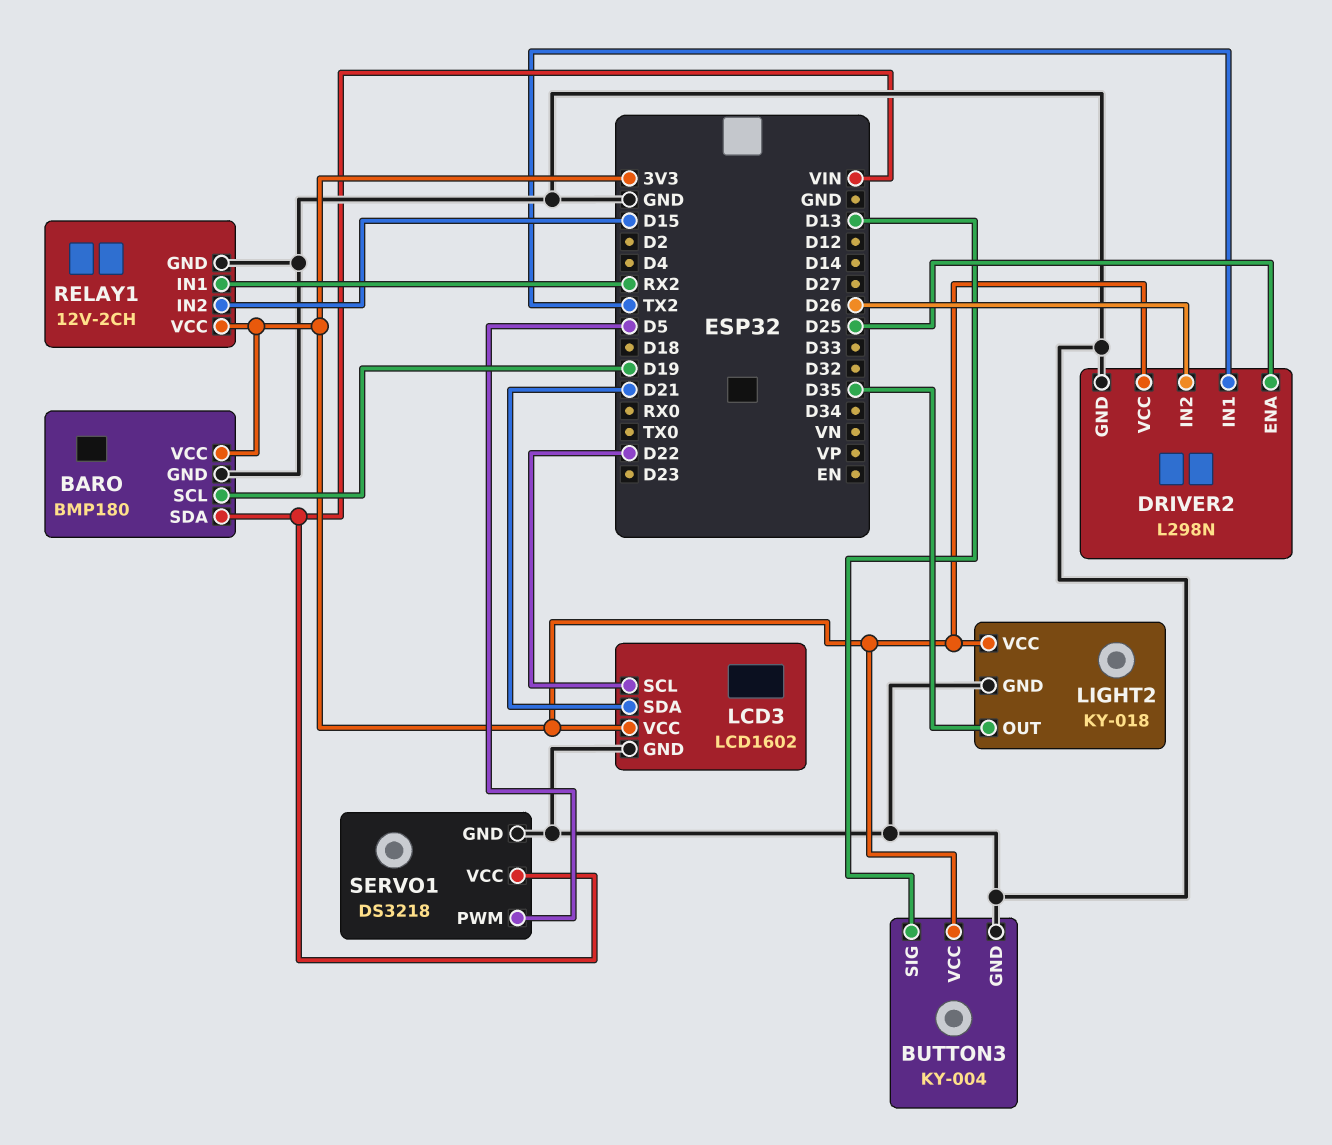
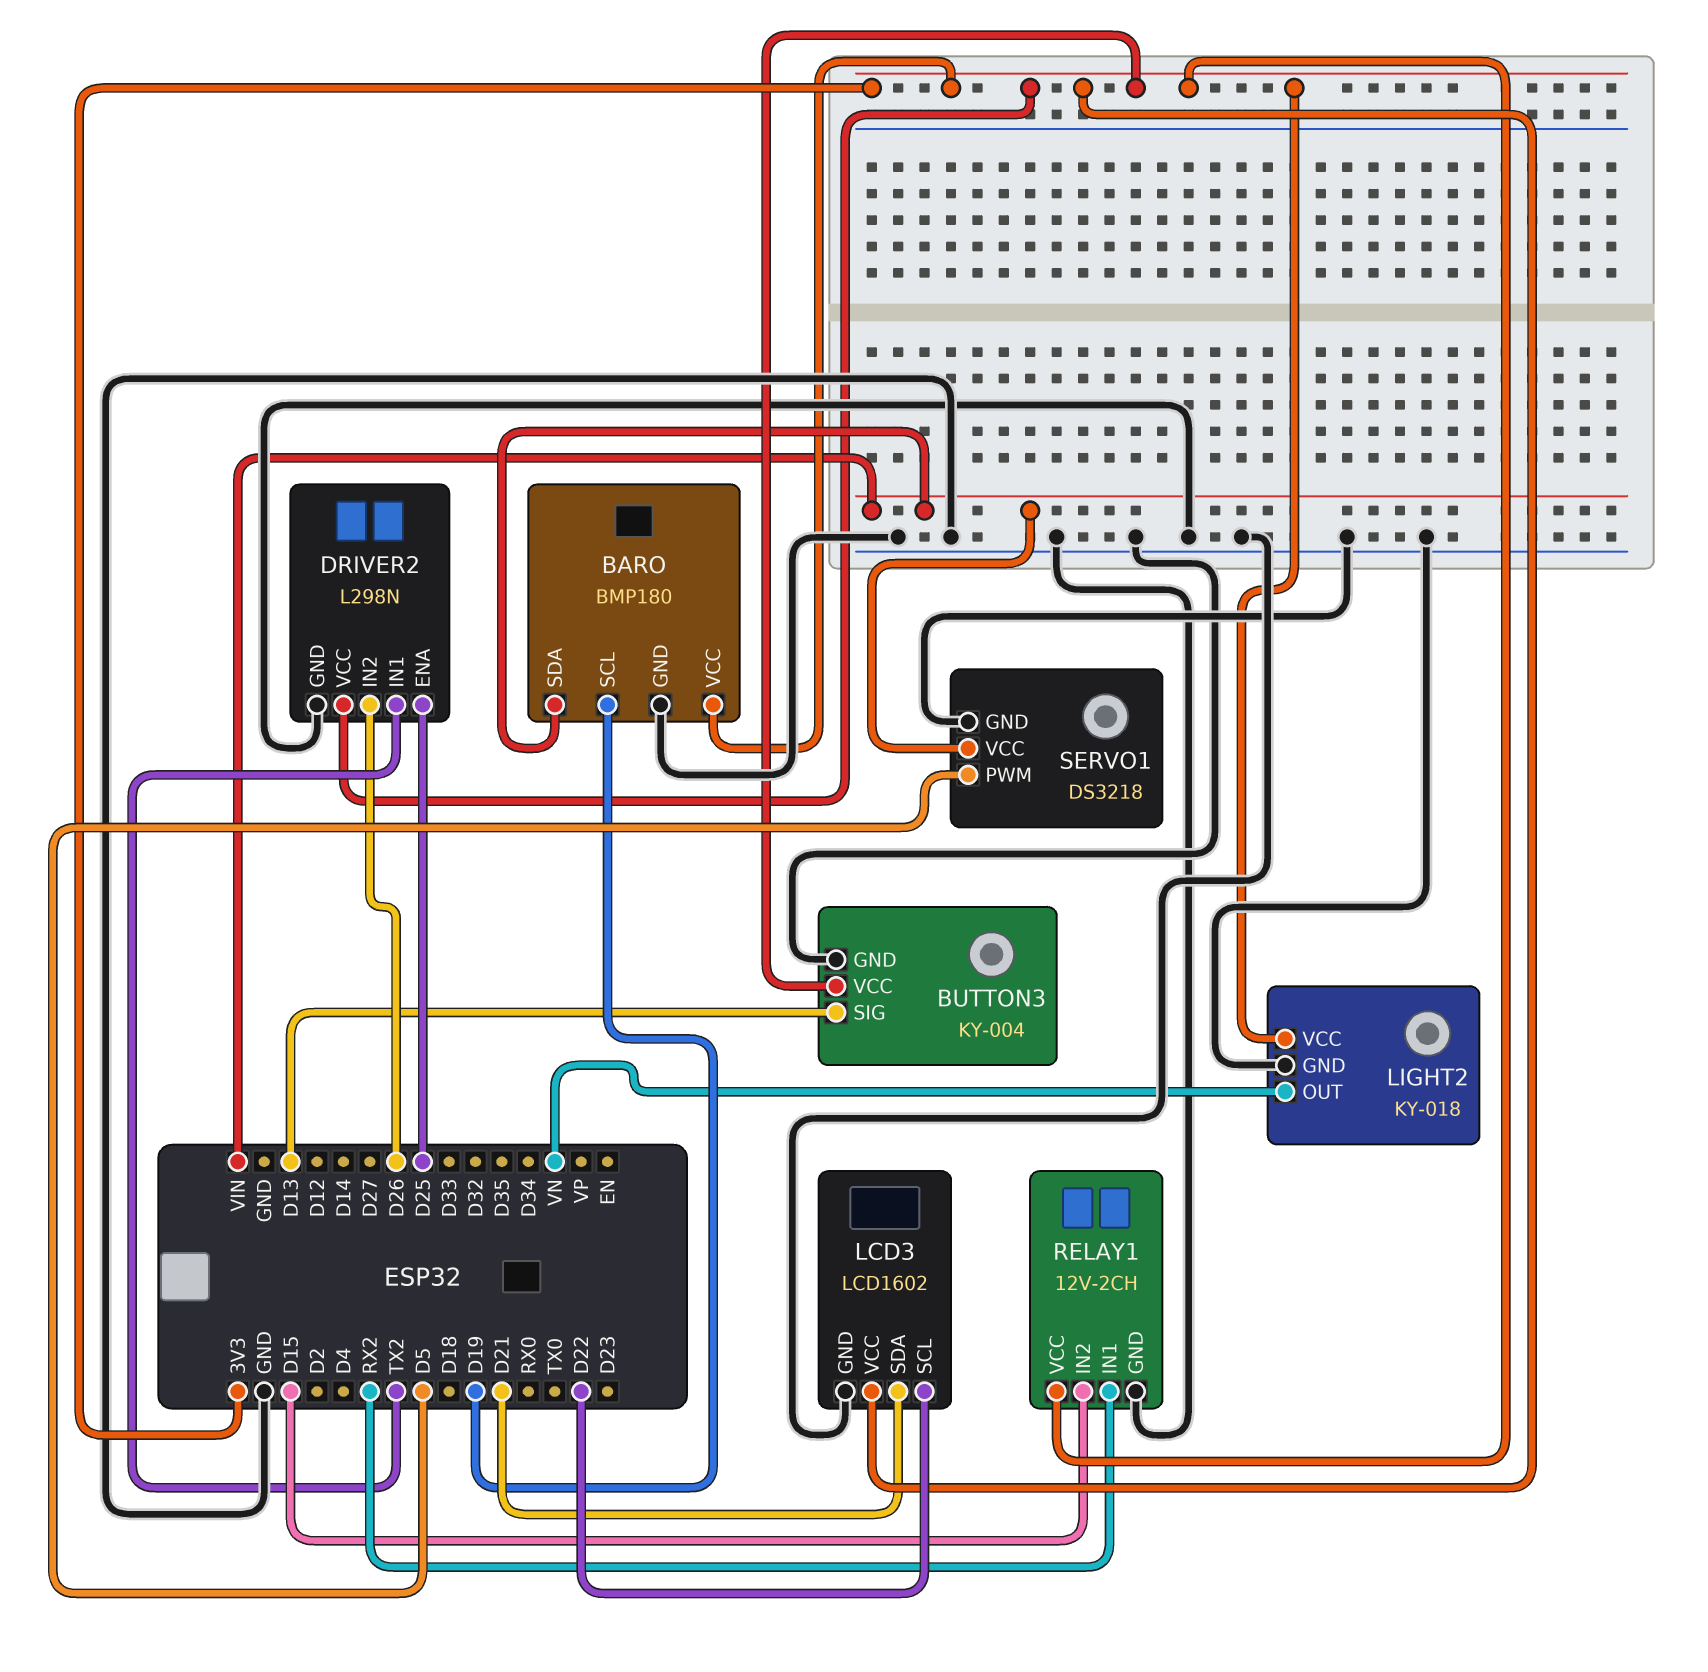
LIGHT2 pin OUT: D35 -> VN

